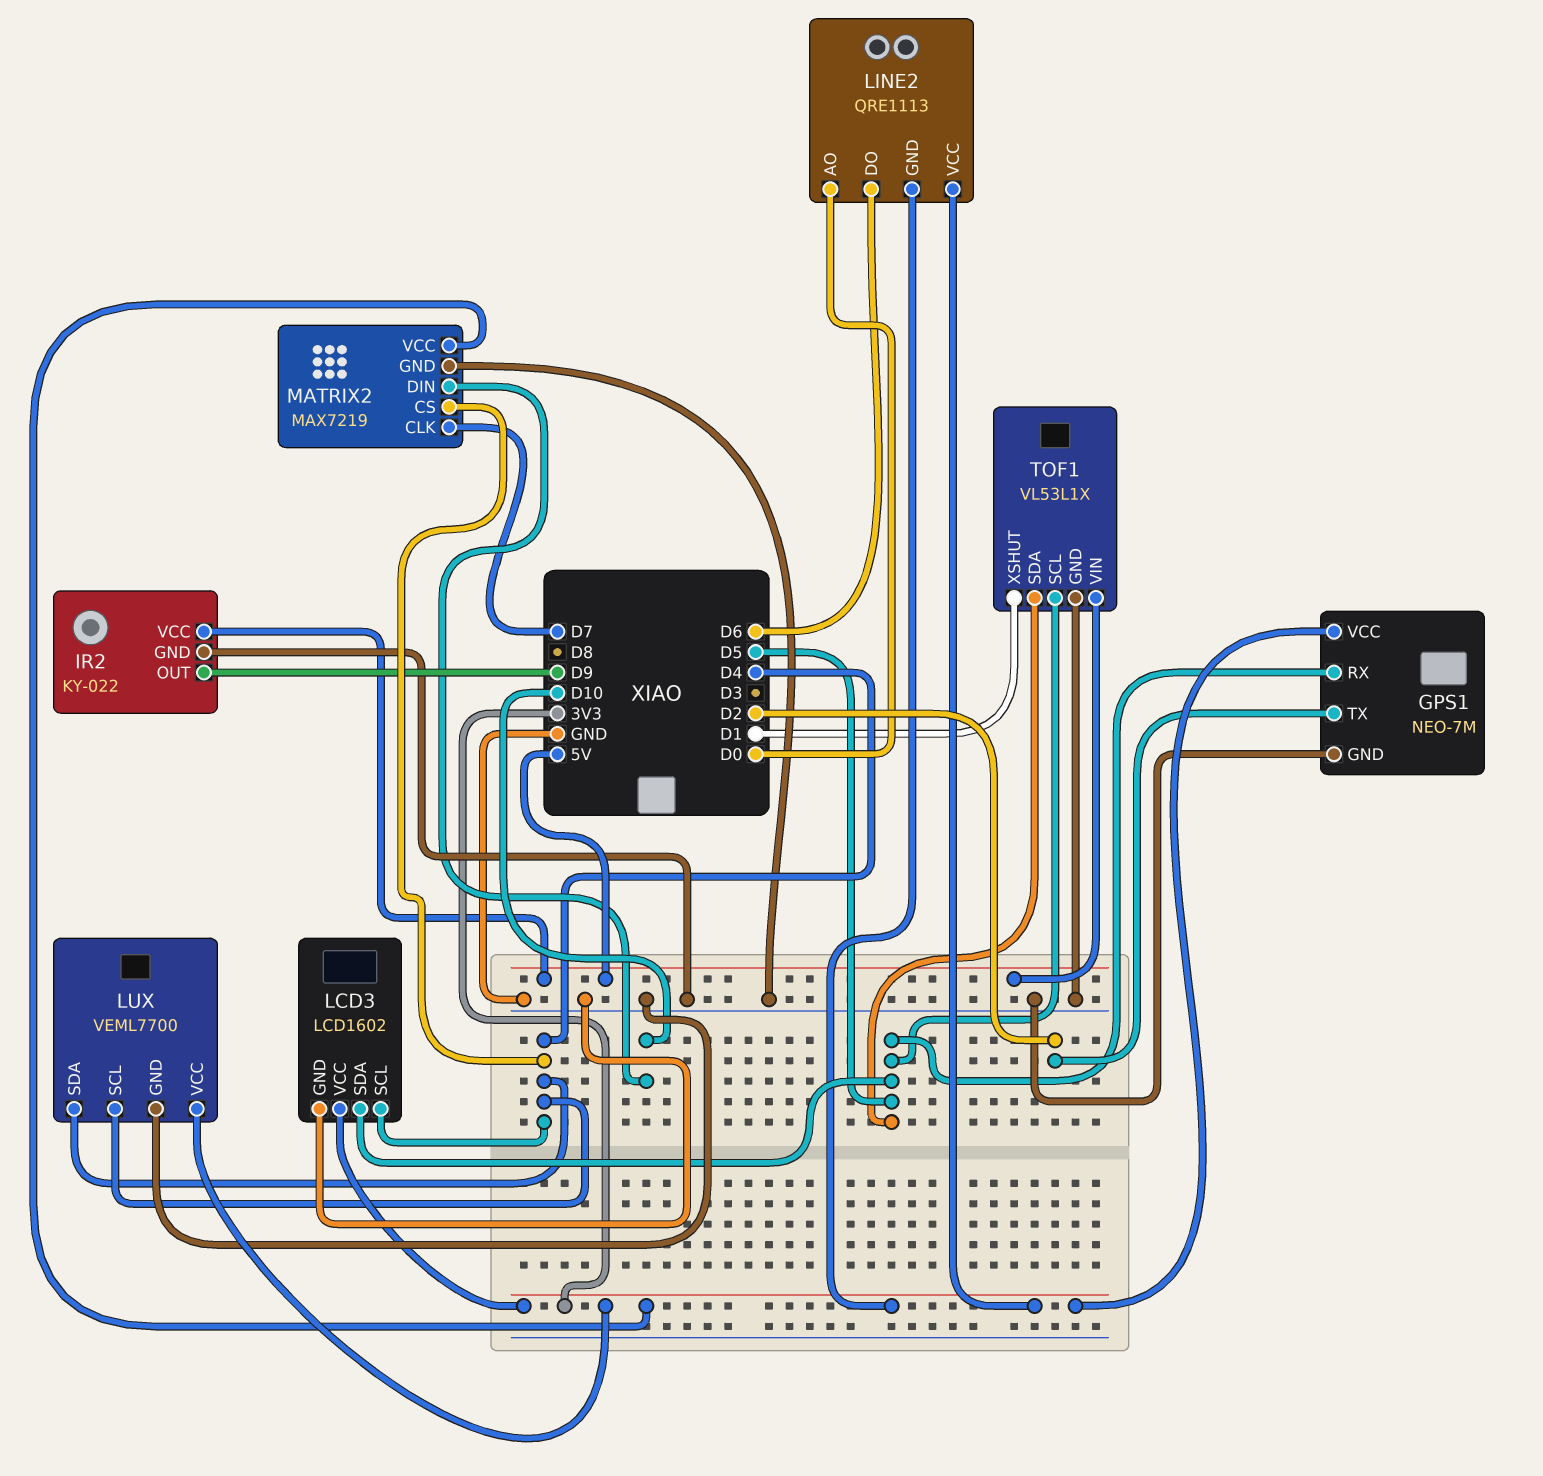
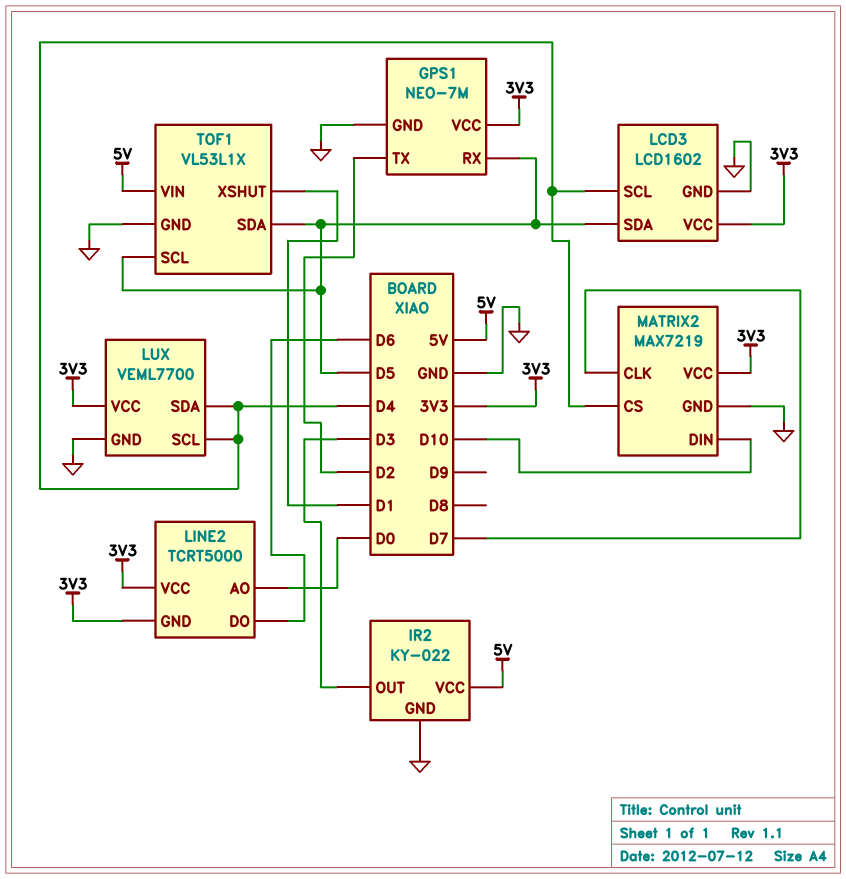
IR2 pin OUT: D9 -> D3
LINE2: QRE1113 -> TCRT5000

